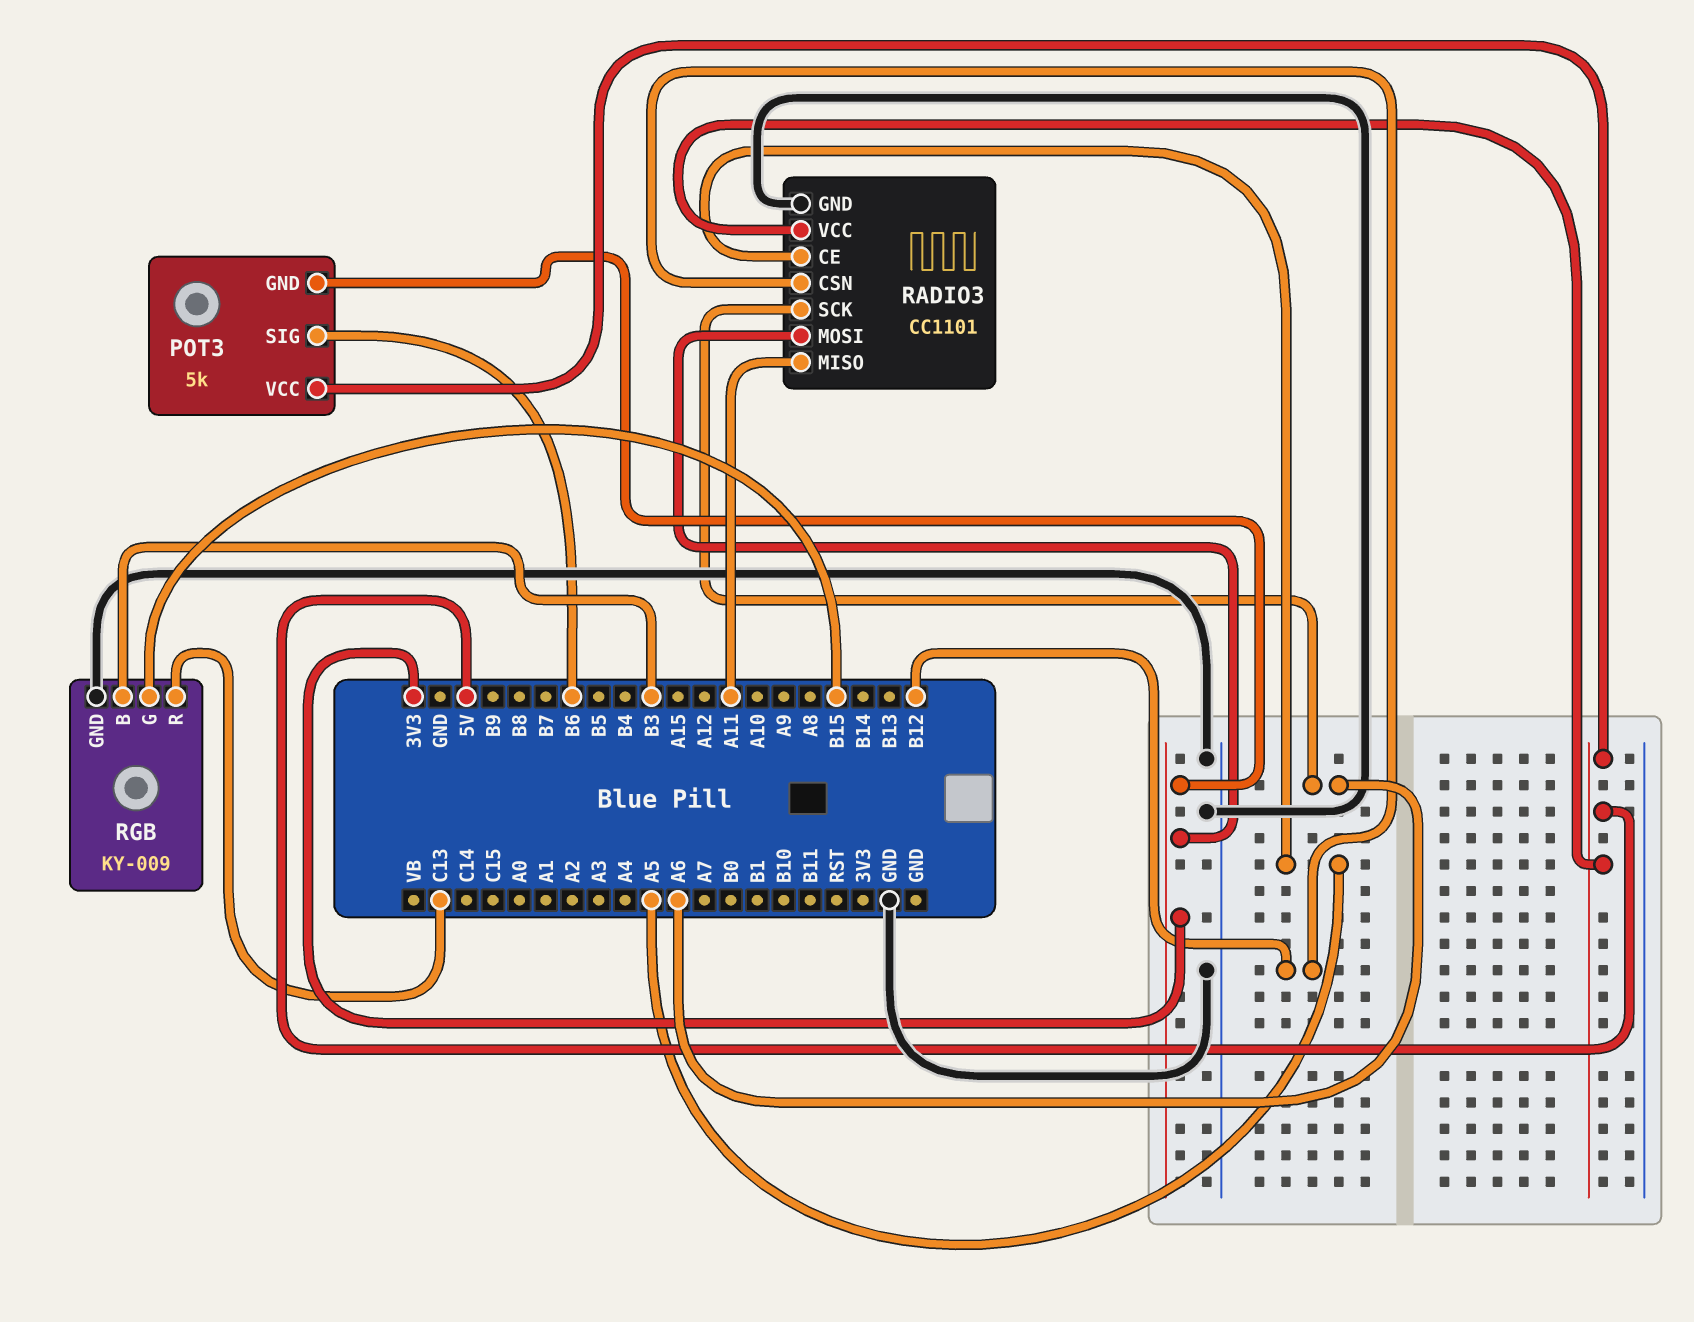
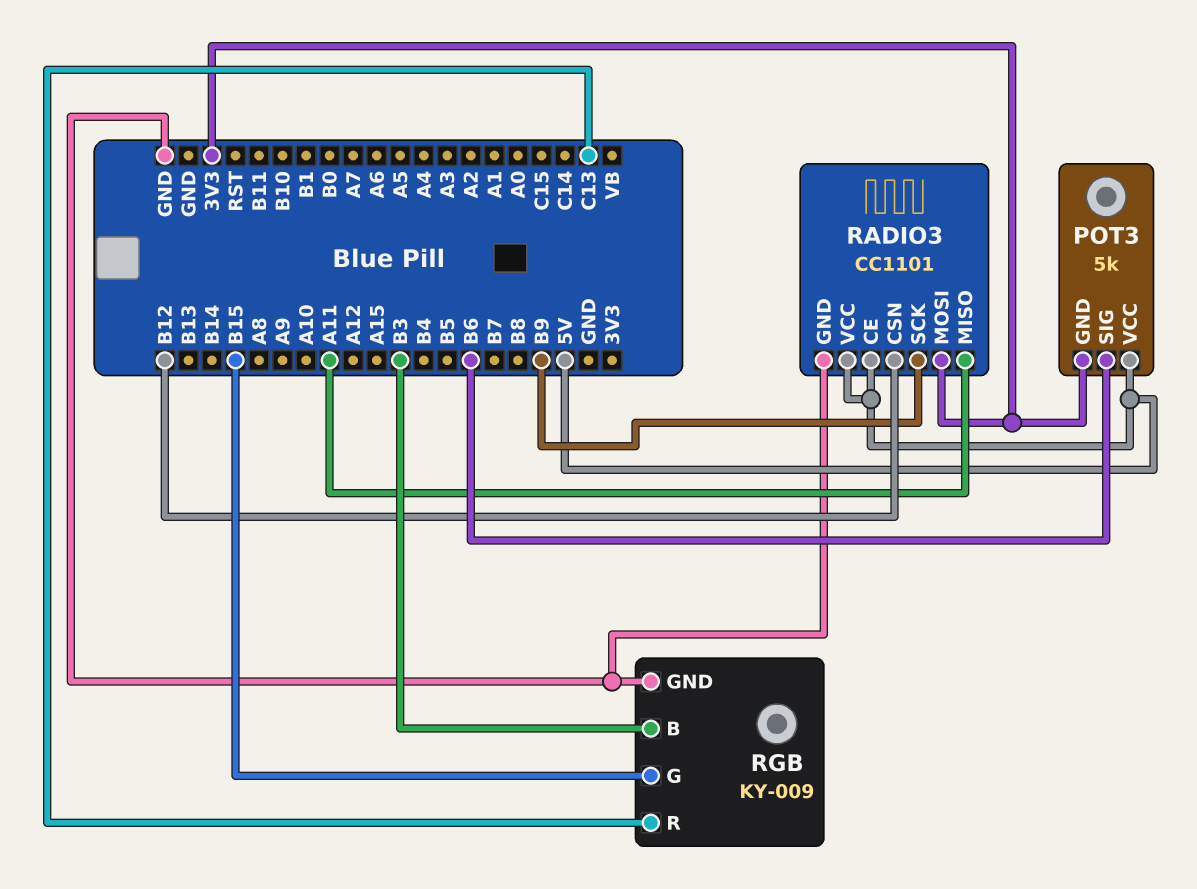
RADIO3 pin CE: A5 -> 5V
RADIO3 pin SCK: A6 -> B9

